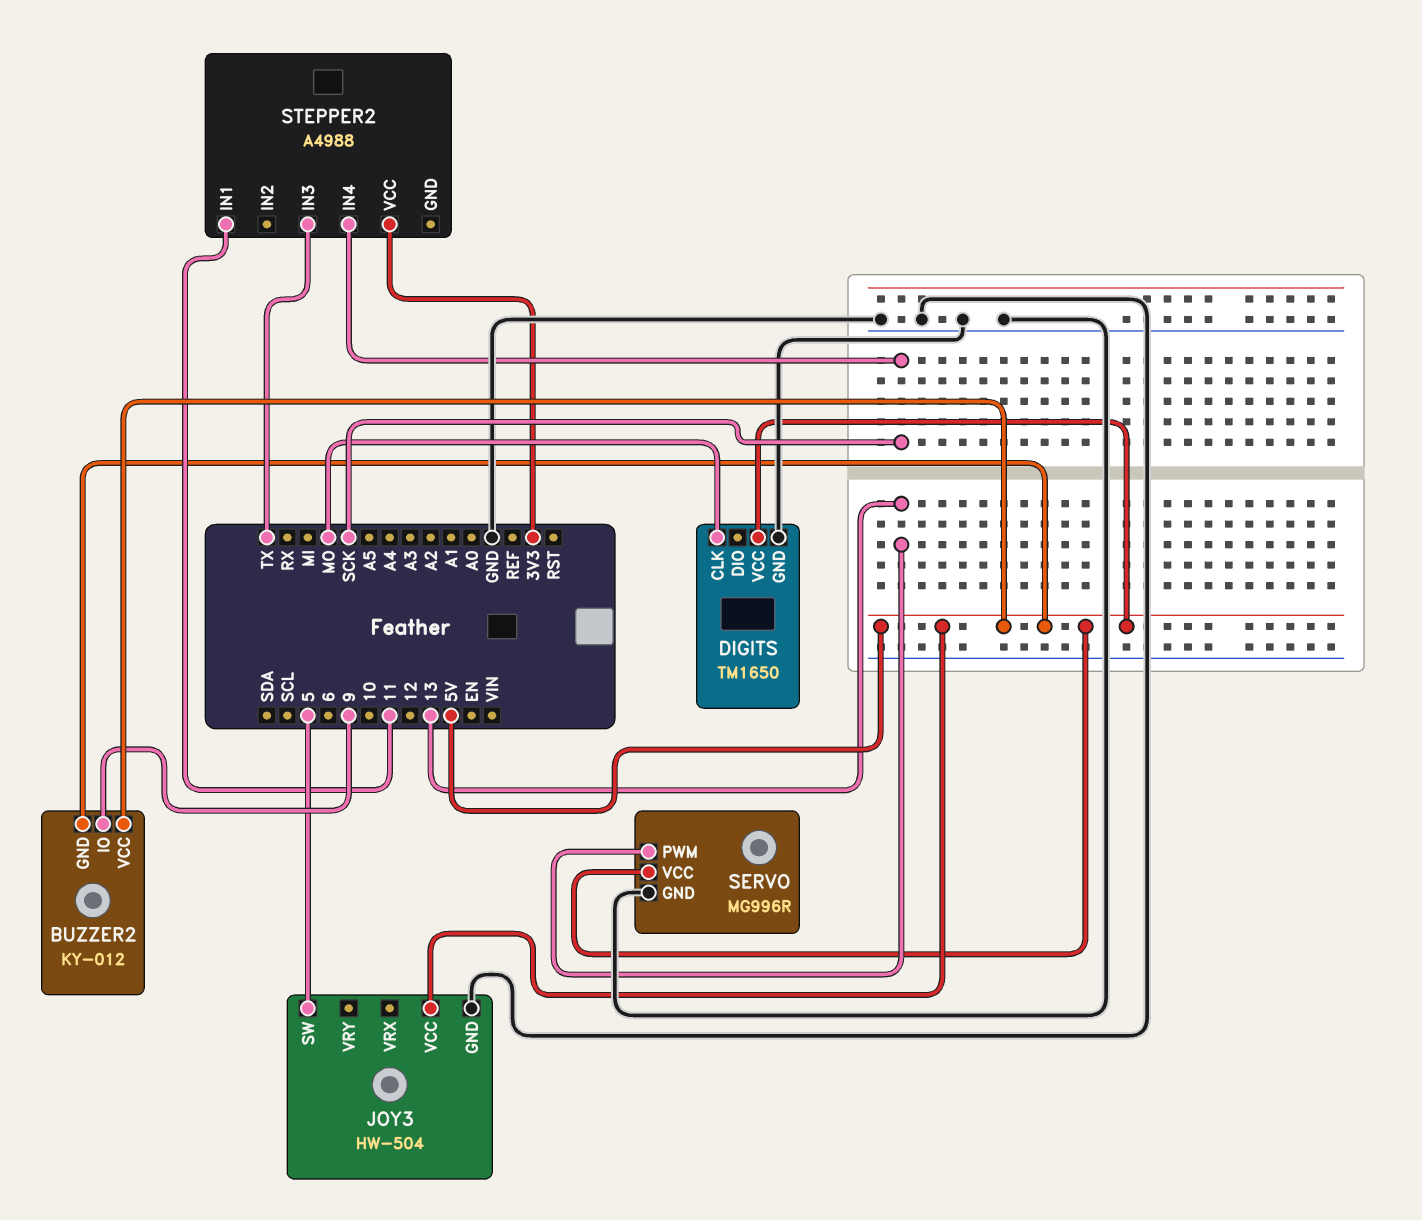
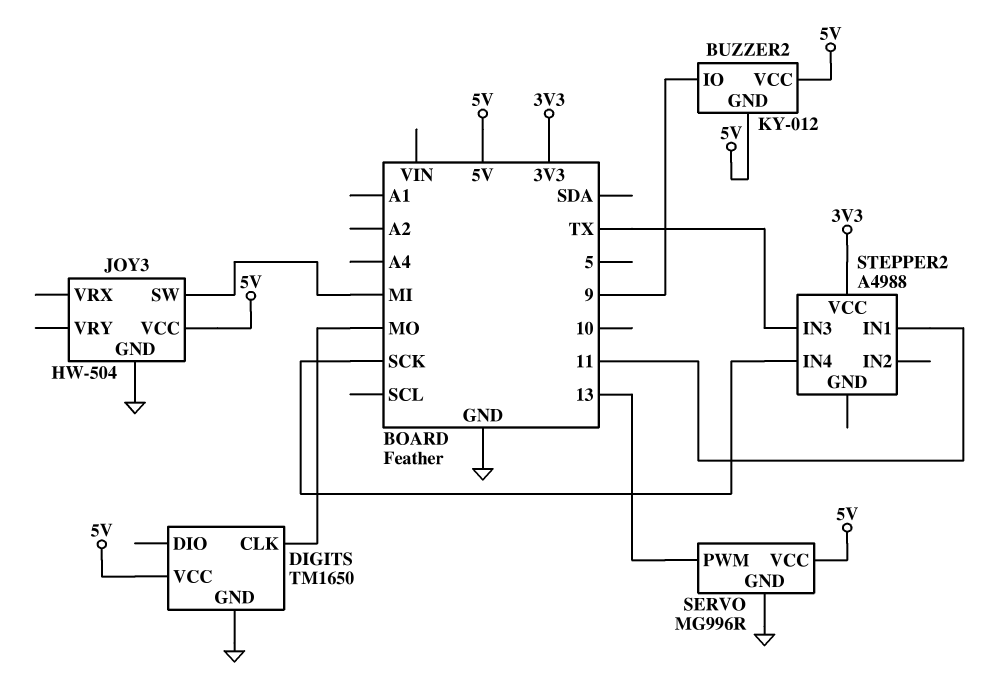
JOY3 pin SW: 5 -> MI

